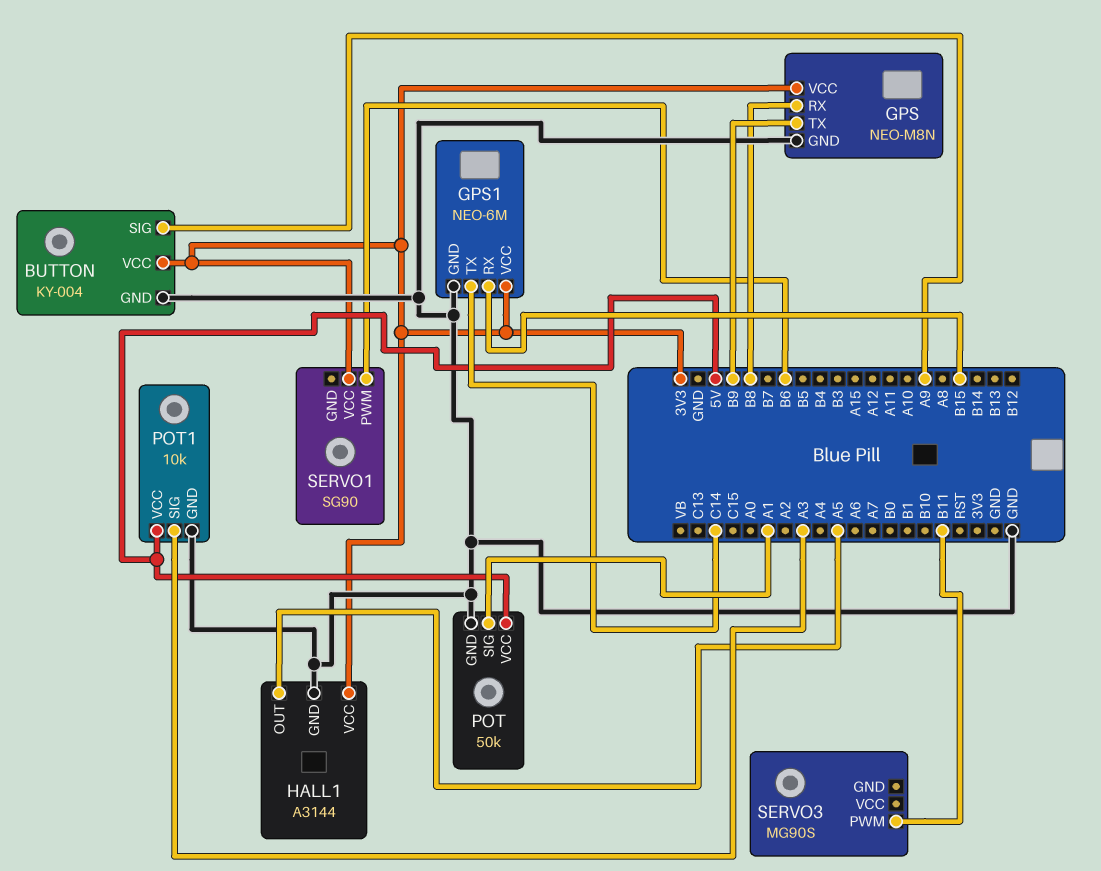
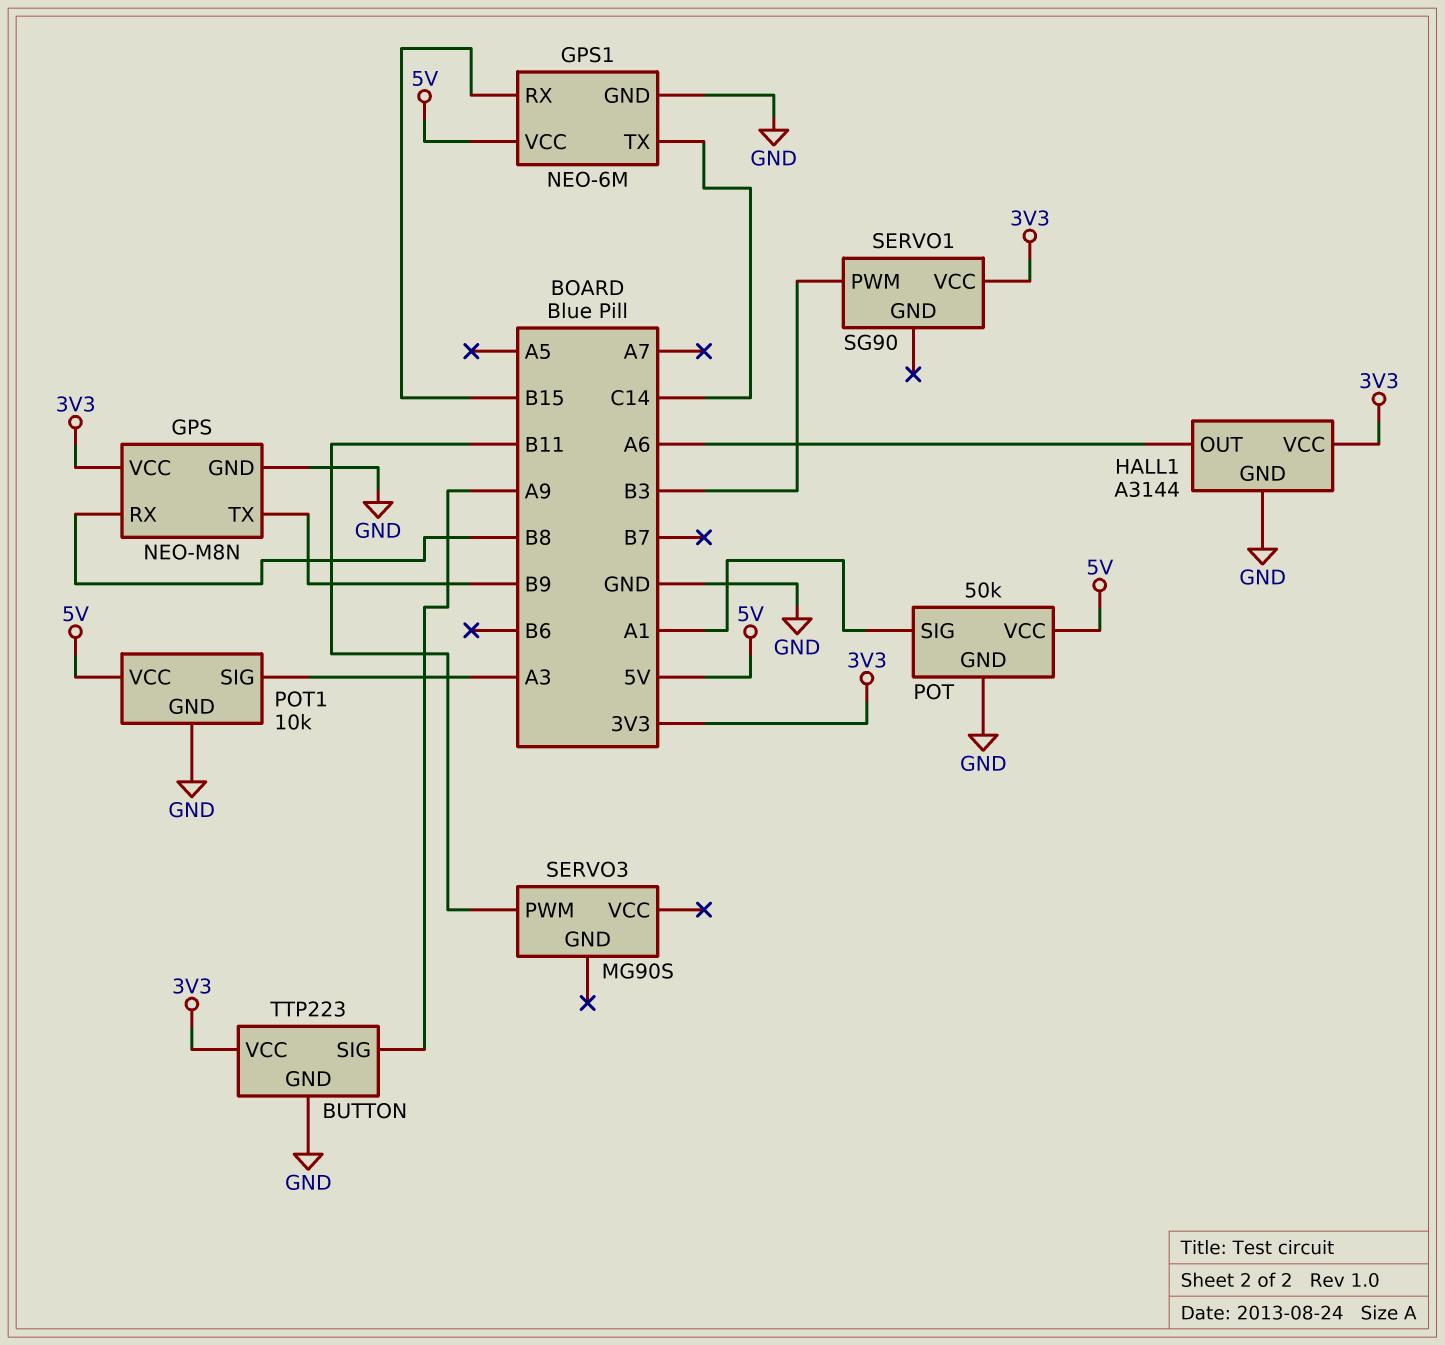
BUTTON: KY-004 -> TTP223
GPS1 pin VCC: 3V3 -> 5V
HALL1 pin OUT: A5 -> A6
SERVO1 pin PWM: B6 -> B3

